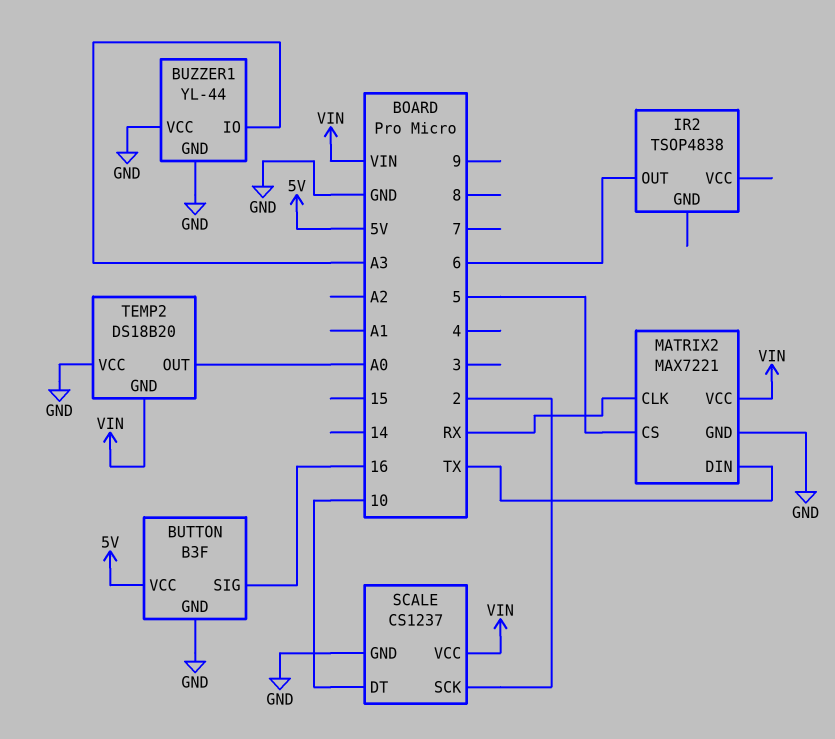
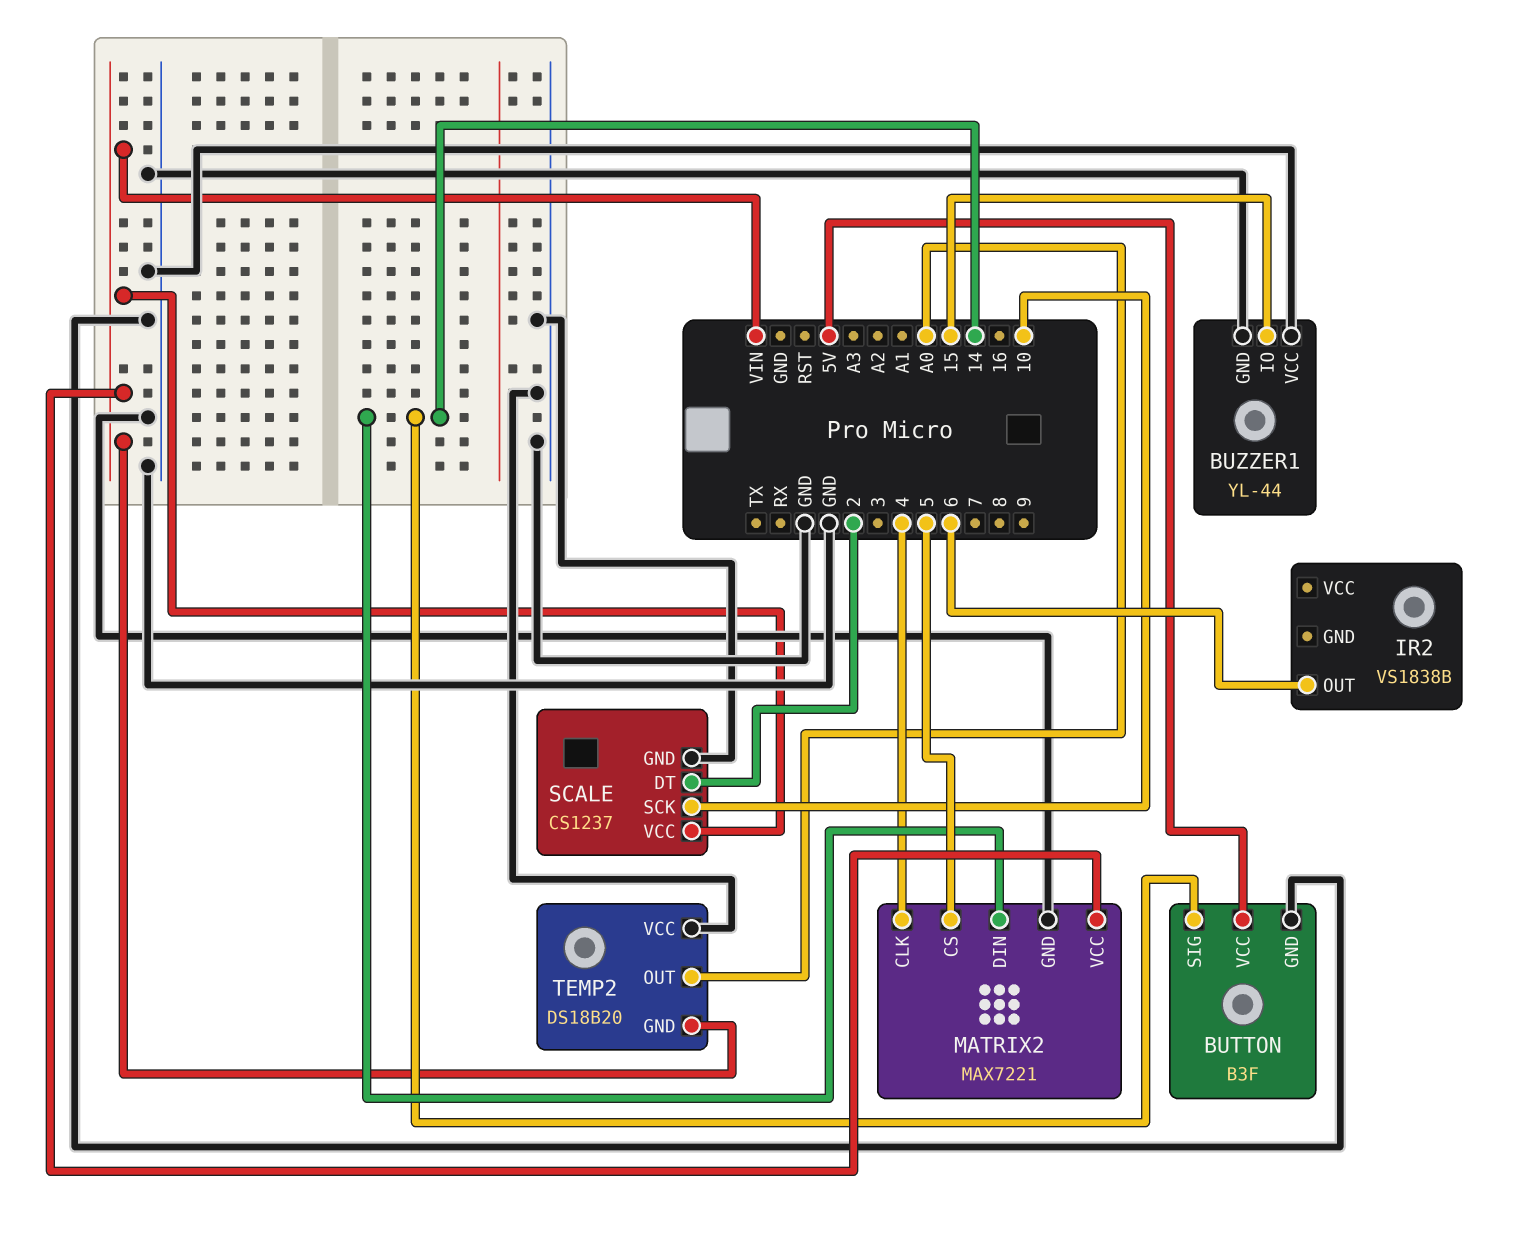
BUTTON pin SIG: 16 -> 14
BUZZER1 pin IO: A3 -> 15
IR2: TSOP4838 -> VS1838B
MATRIX2 pin CLK: RX -> 4
MATRIX2 pin DIN: TX -> 14
SCALE pin DT: 10 -> 2
SCALE pin SCK: 2 -> 10

